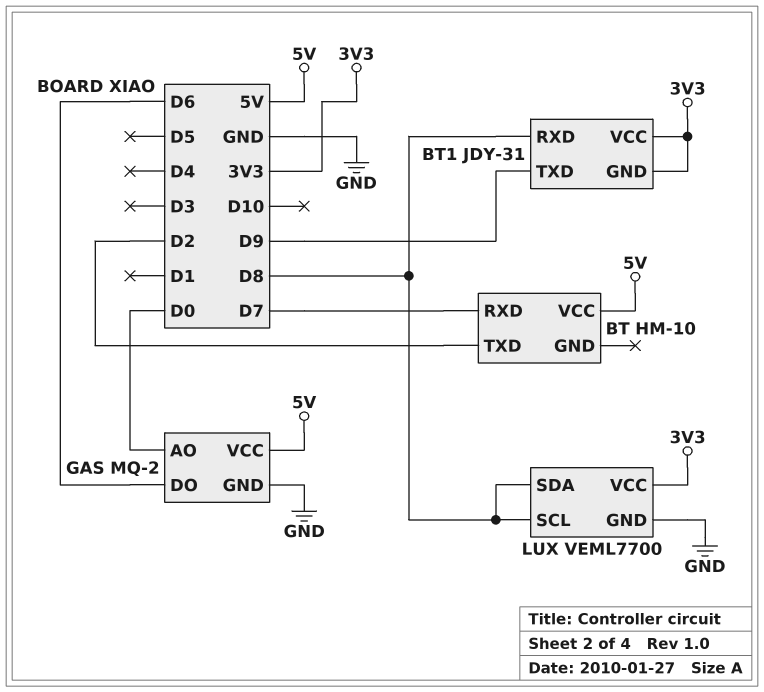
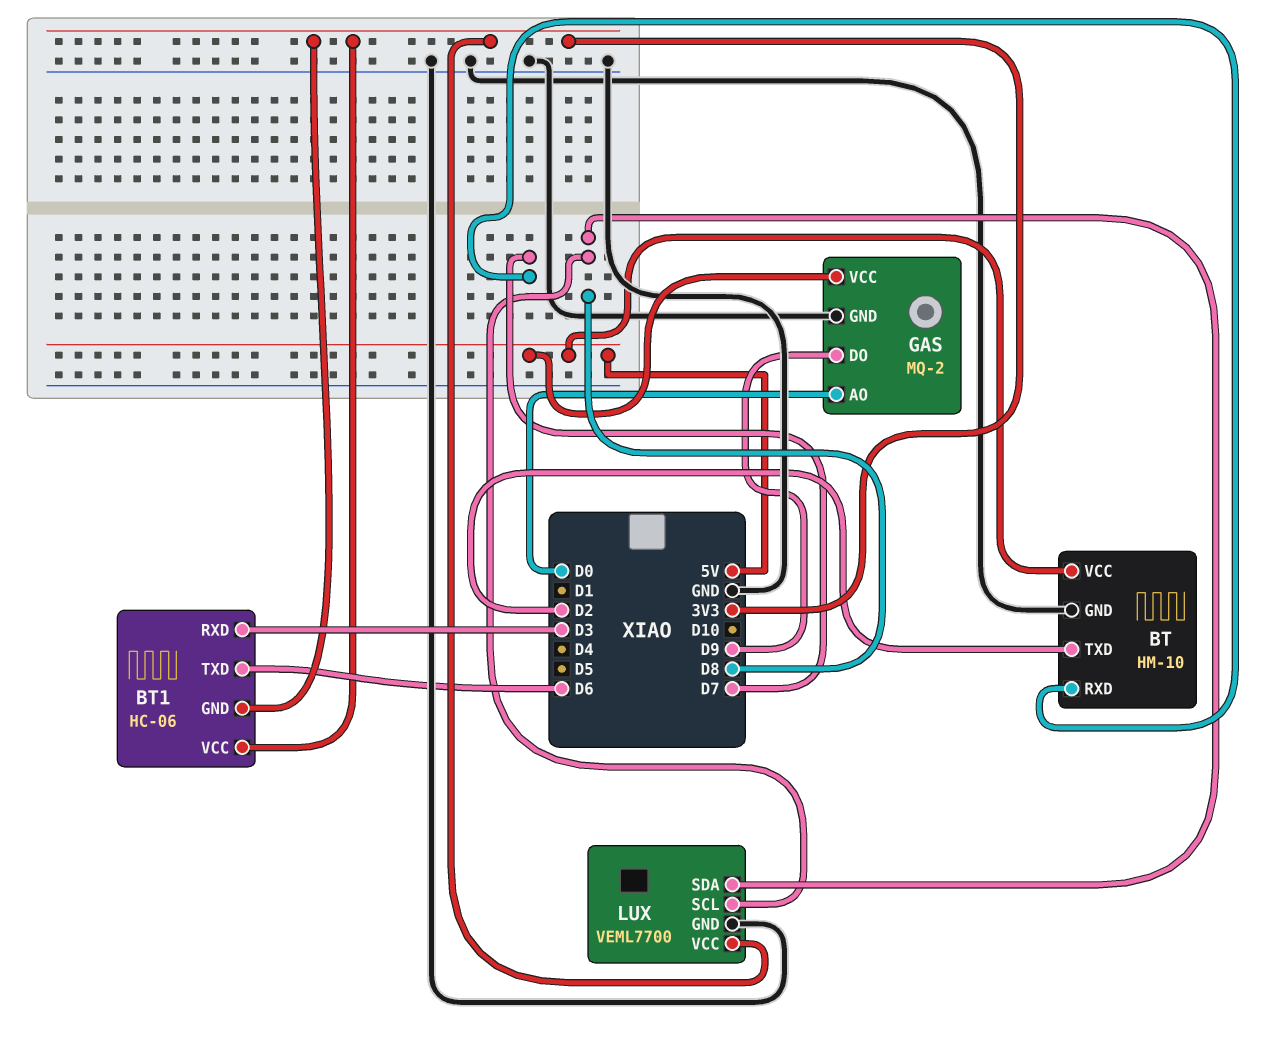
BT pin GND: none -> GND
BT1: JDY-31 -> HC-06
BT1 pin RXD: D8 -> D3
BT1 pin TXD: D9 -> D6
GAS pin DO: D6 -> D9

